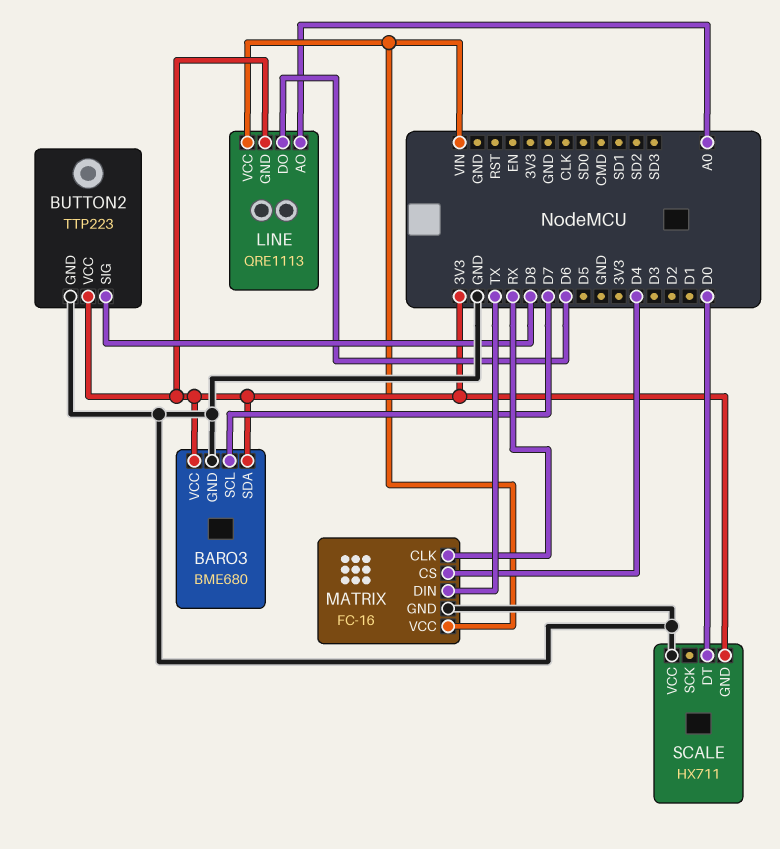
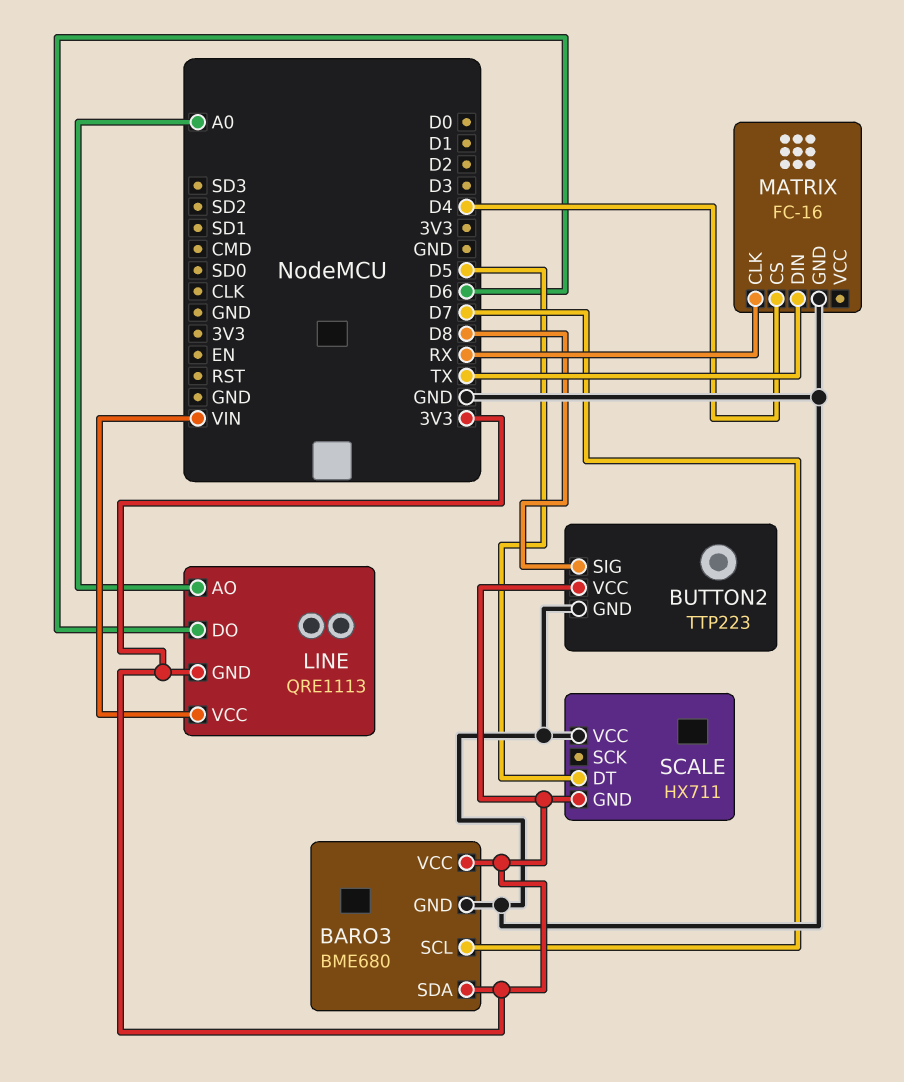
MATRIX pin VCC: VIN -> none
SCALE pin DT: D0 -> D5

